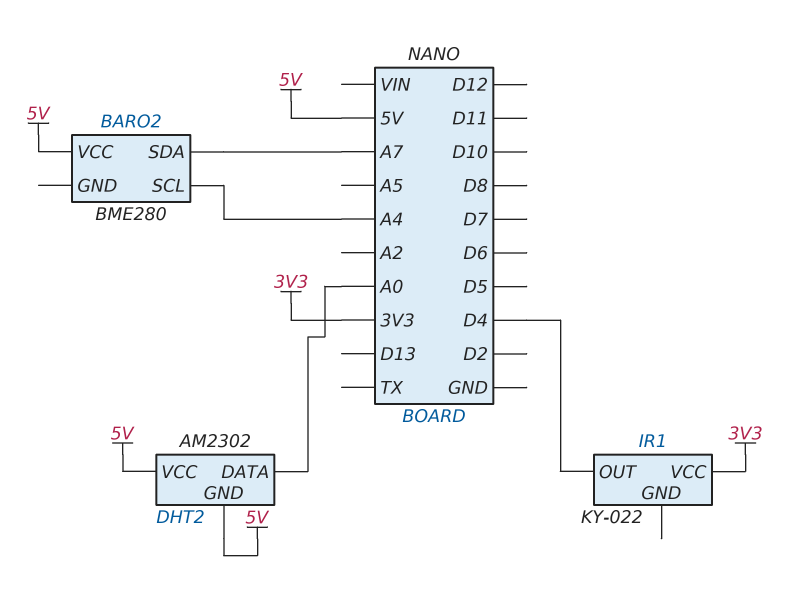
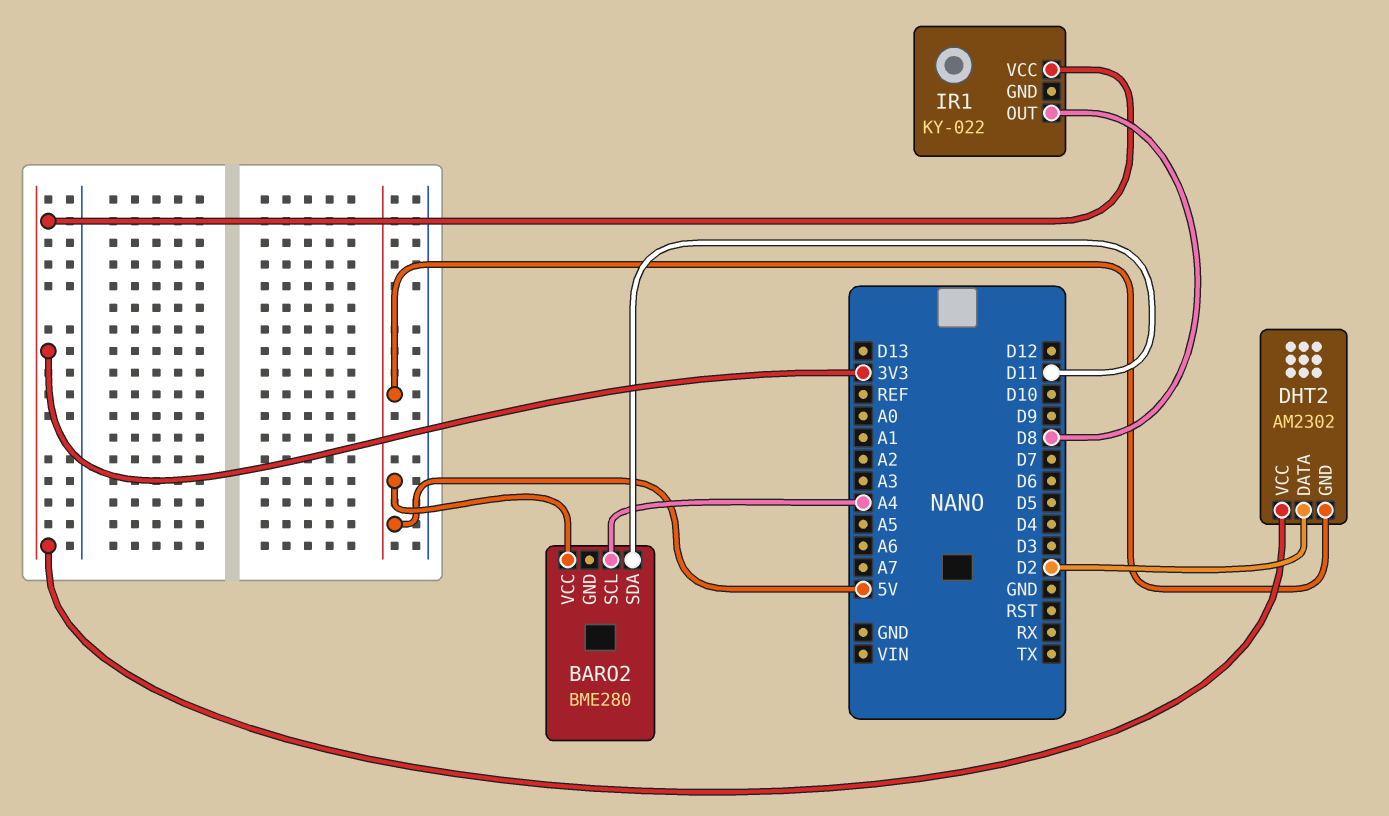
BARO2 pin SDA: A7 -> D11
DHT2 pin DATA: A0 -> D2
DHT2 pin VCC: 5V -> 3V3
IR1 pin OUT: D4 -> D8

